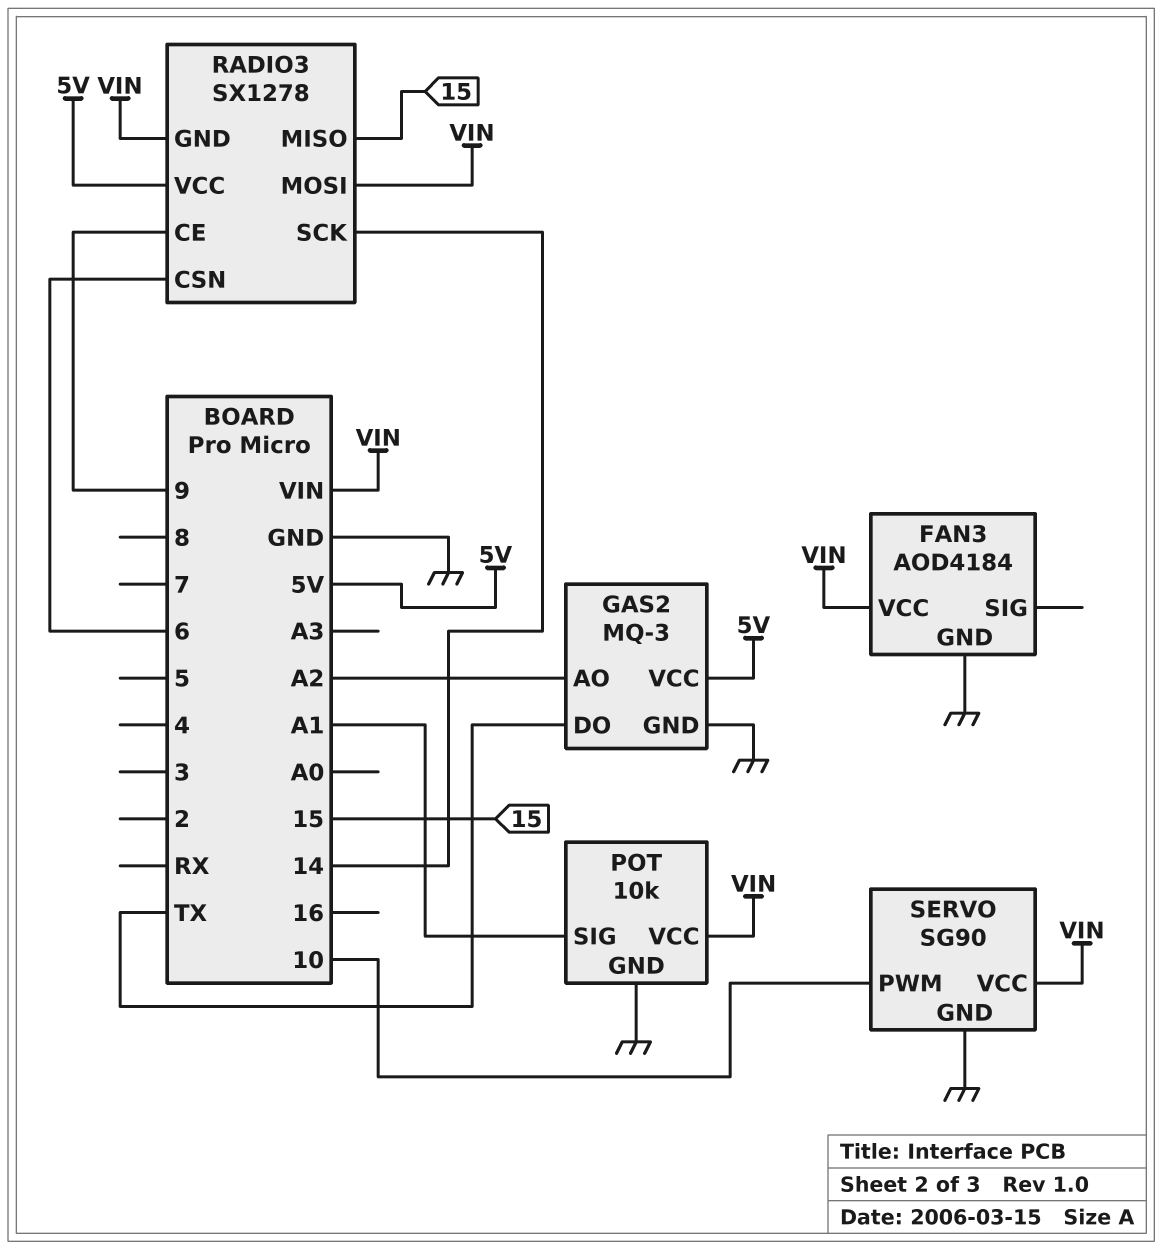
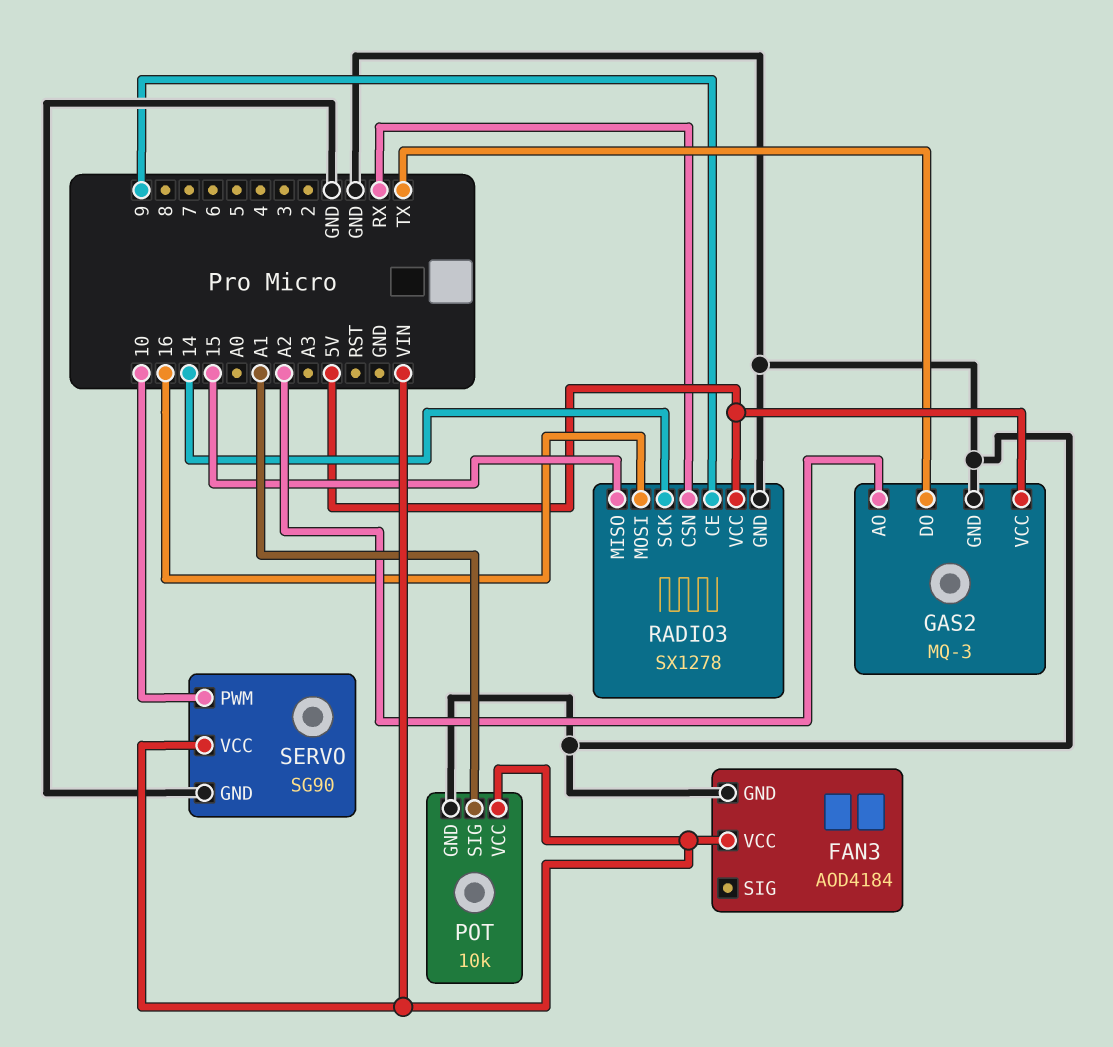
RADIO3 pin CSN: 6 -> RX
RADIO3 pin GND: VIN -> GND
RADIO3 pin MOSI: VIN -> 16

